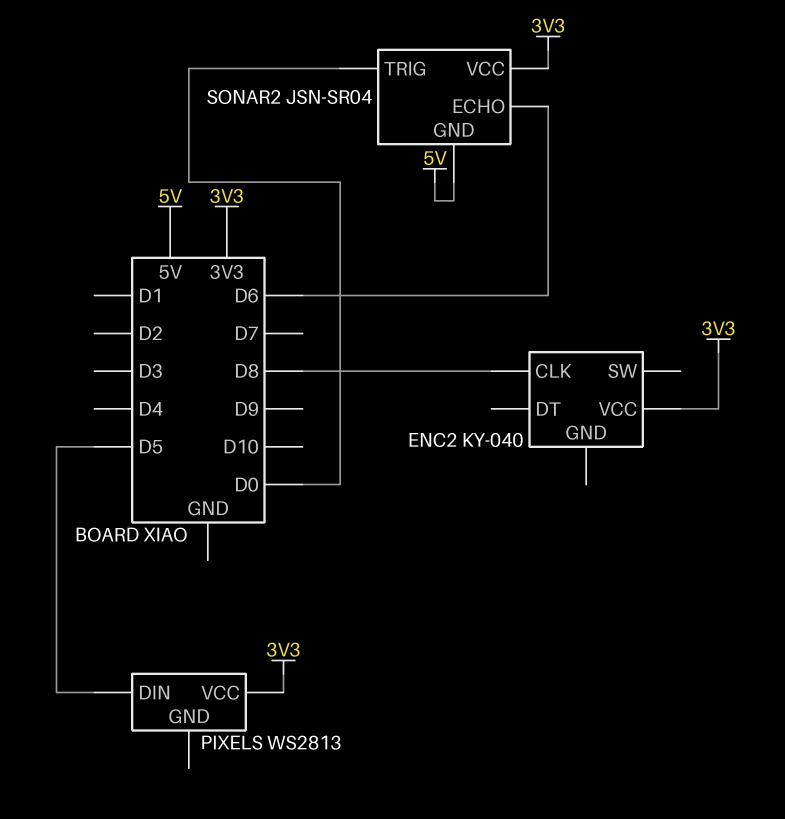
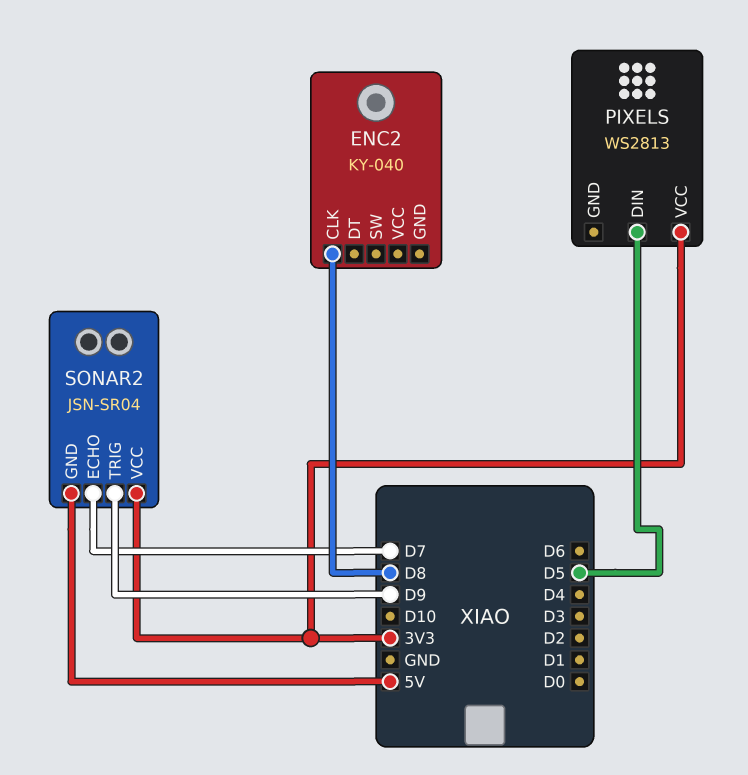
ENC2 pin VCC: 3V3 -> none
SONAR2 pin ECHO: D6 -> D7
SONAR2 pin TRIG: D0 -> D9

